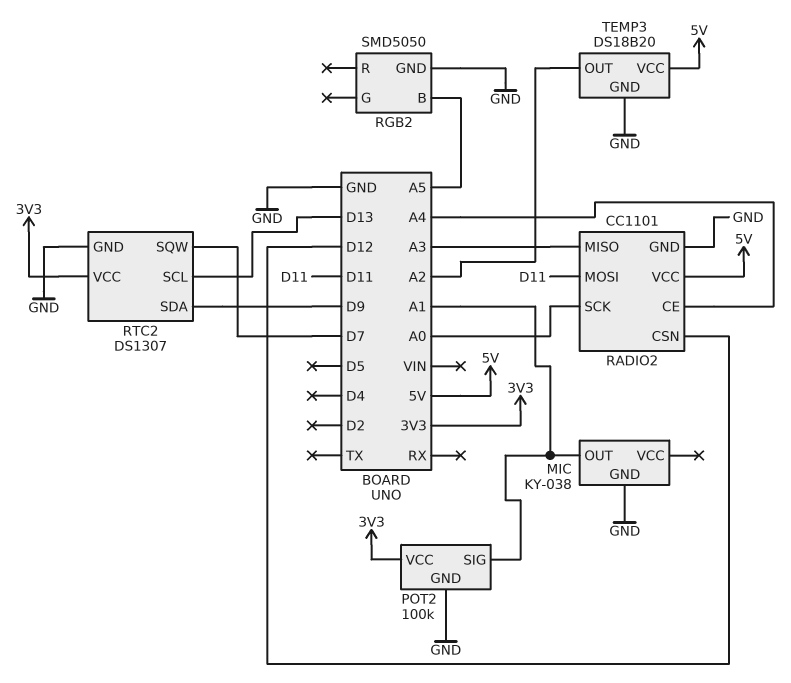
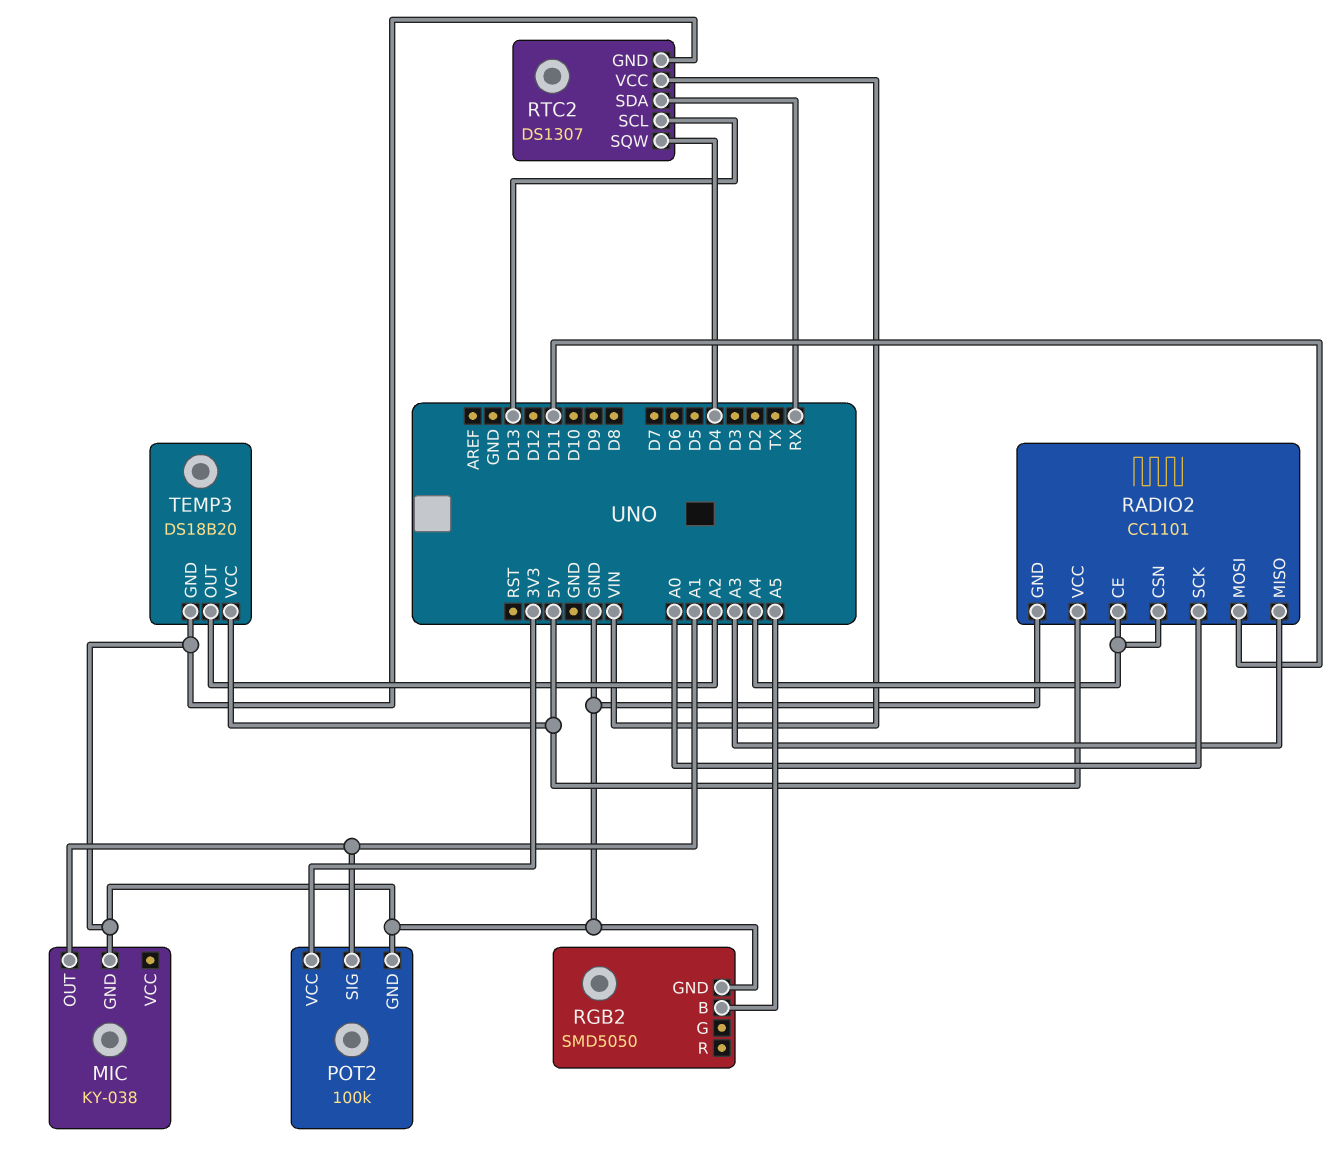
RADIO2 pin CSN: D12 -> A4
RTC2 pin SDA: D9 -> RX
RTC2 pin SQW: D7 -> D4
RTC2 pin VCC: 3V3 -> VIN

